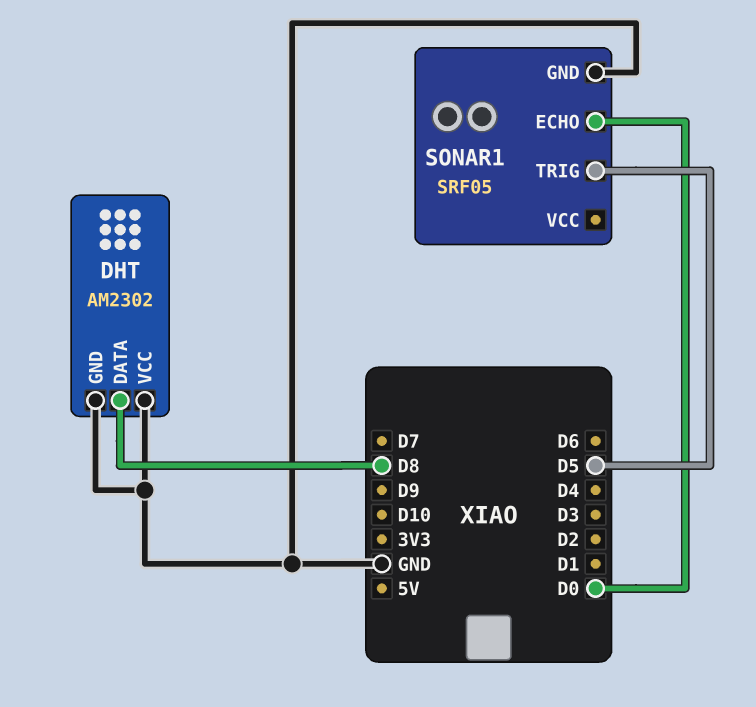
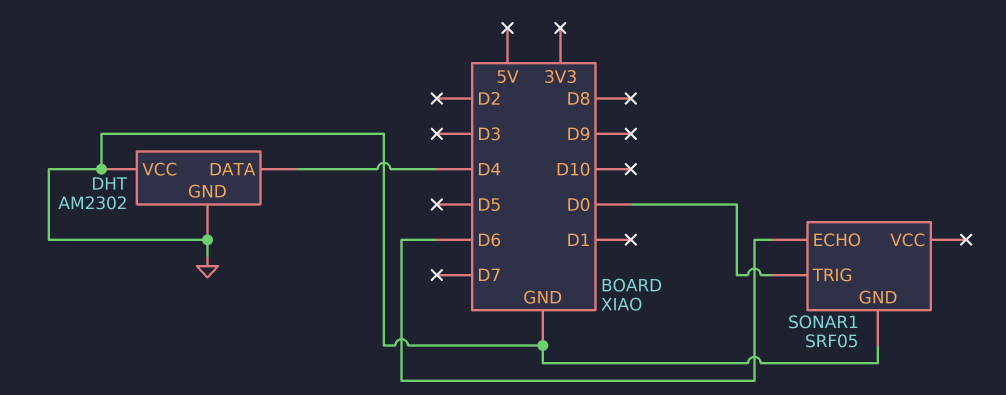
DHT pin DATA: D8 -> D4
SONAR1 pin ECHO: D0 -> D6
SONAR1 pin TRIG: D5 -> D0

